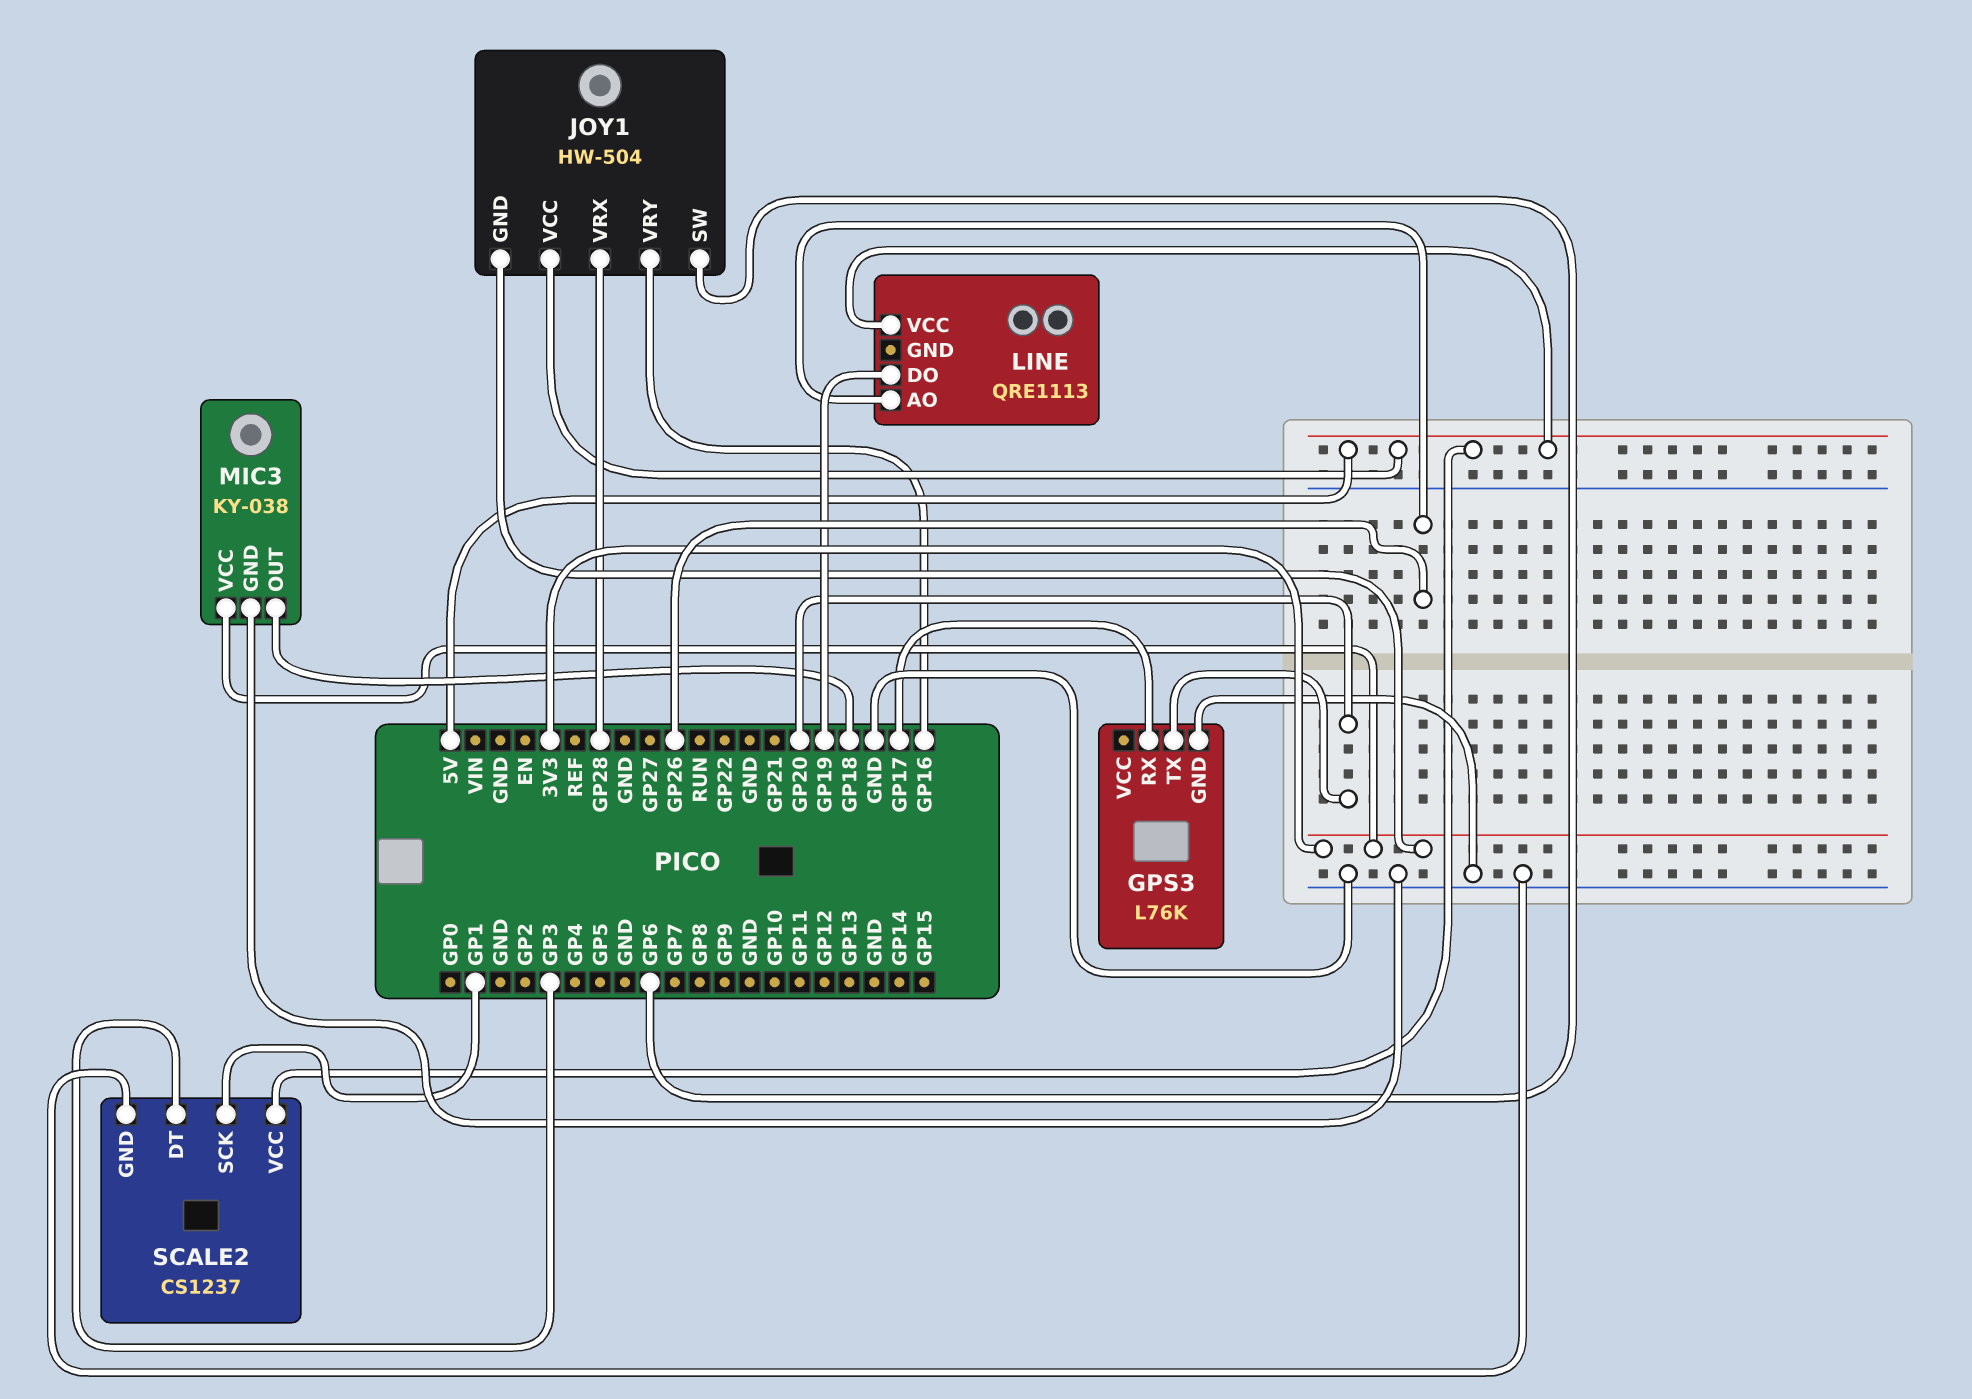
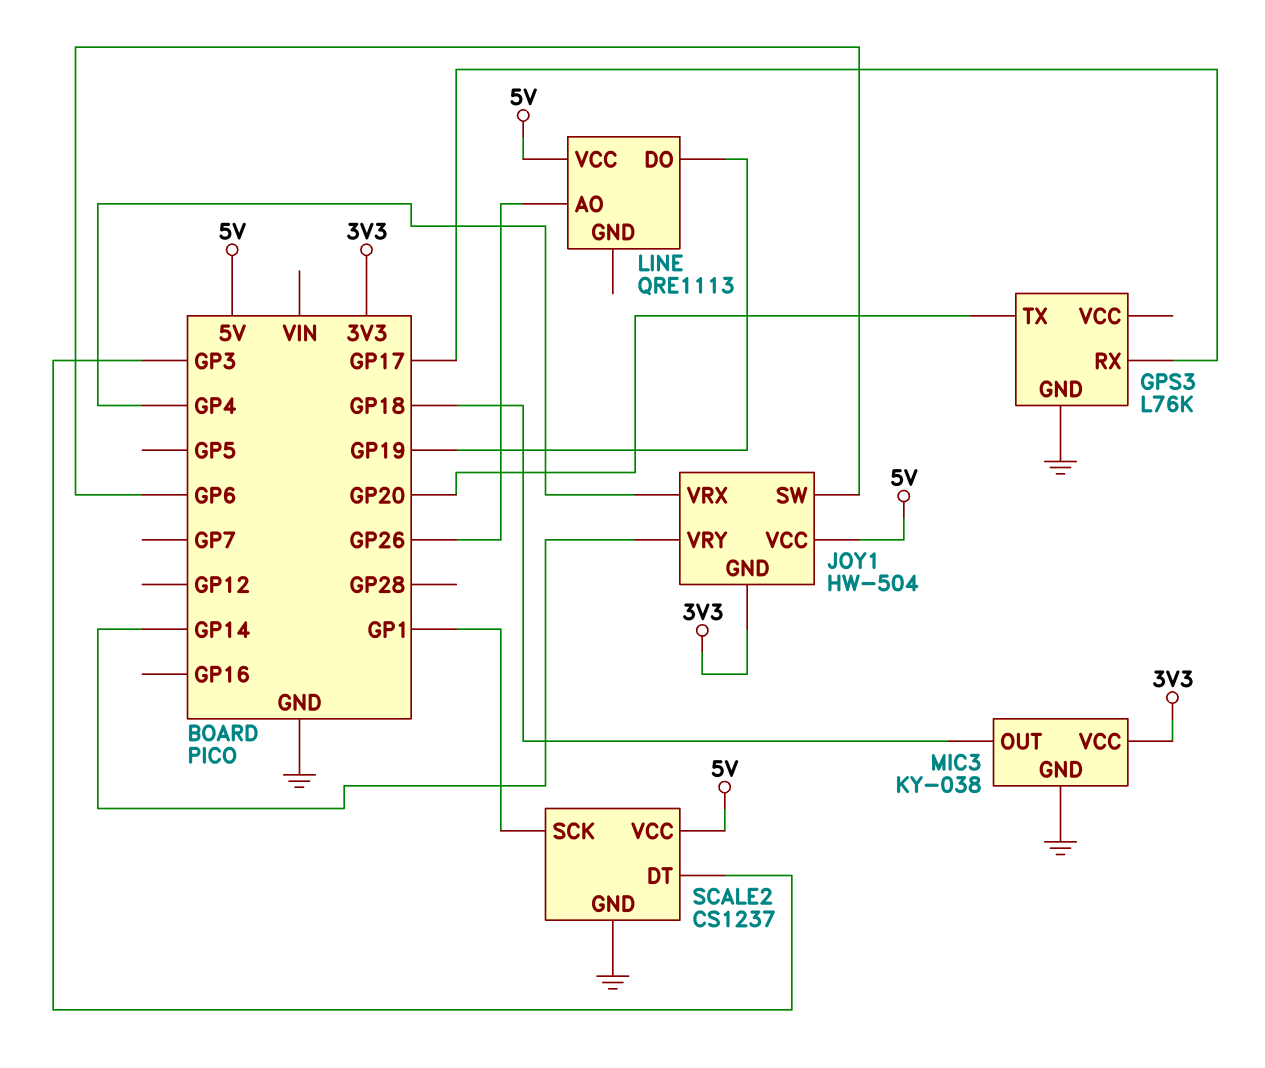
JOY1 pin VRX: GP28 -> GP4
JOY1 pin VRY: GP16 -> GP14

